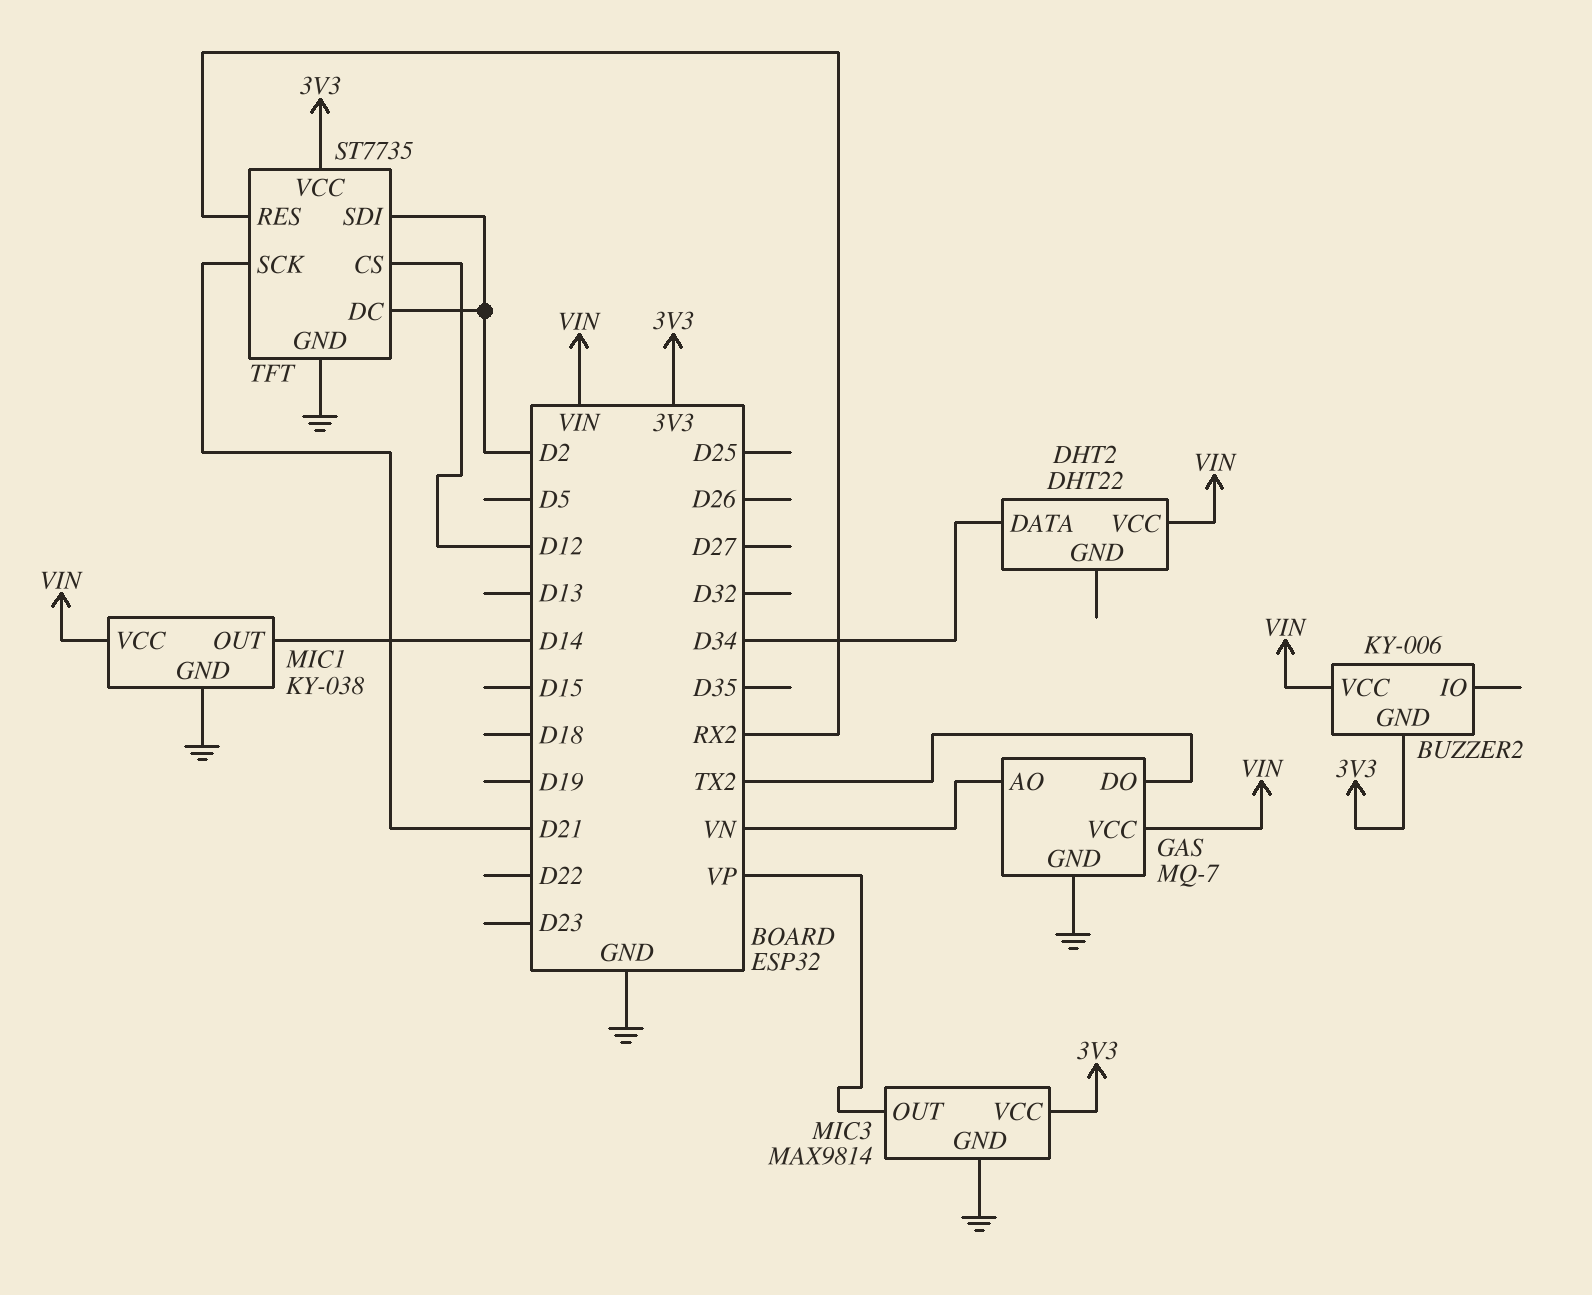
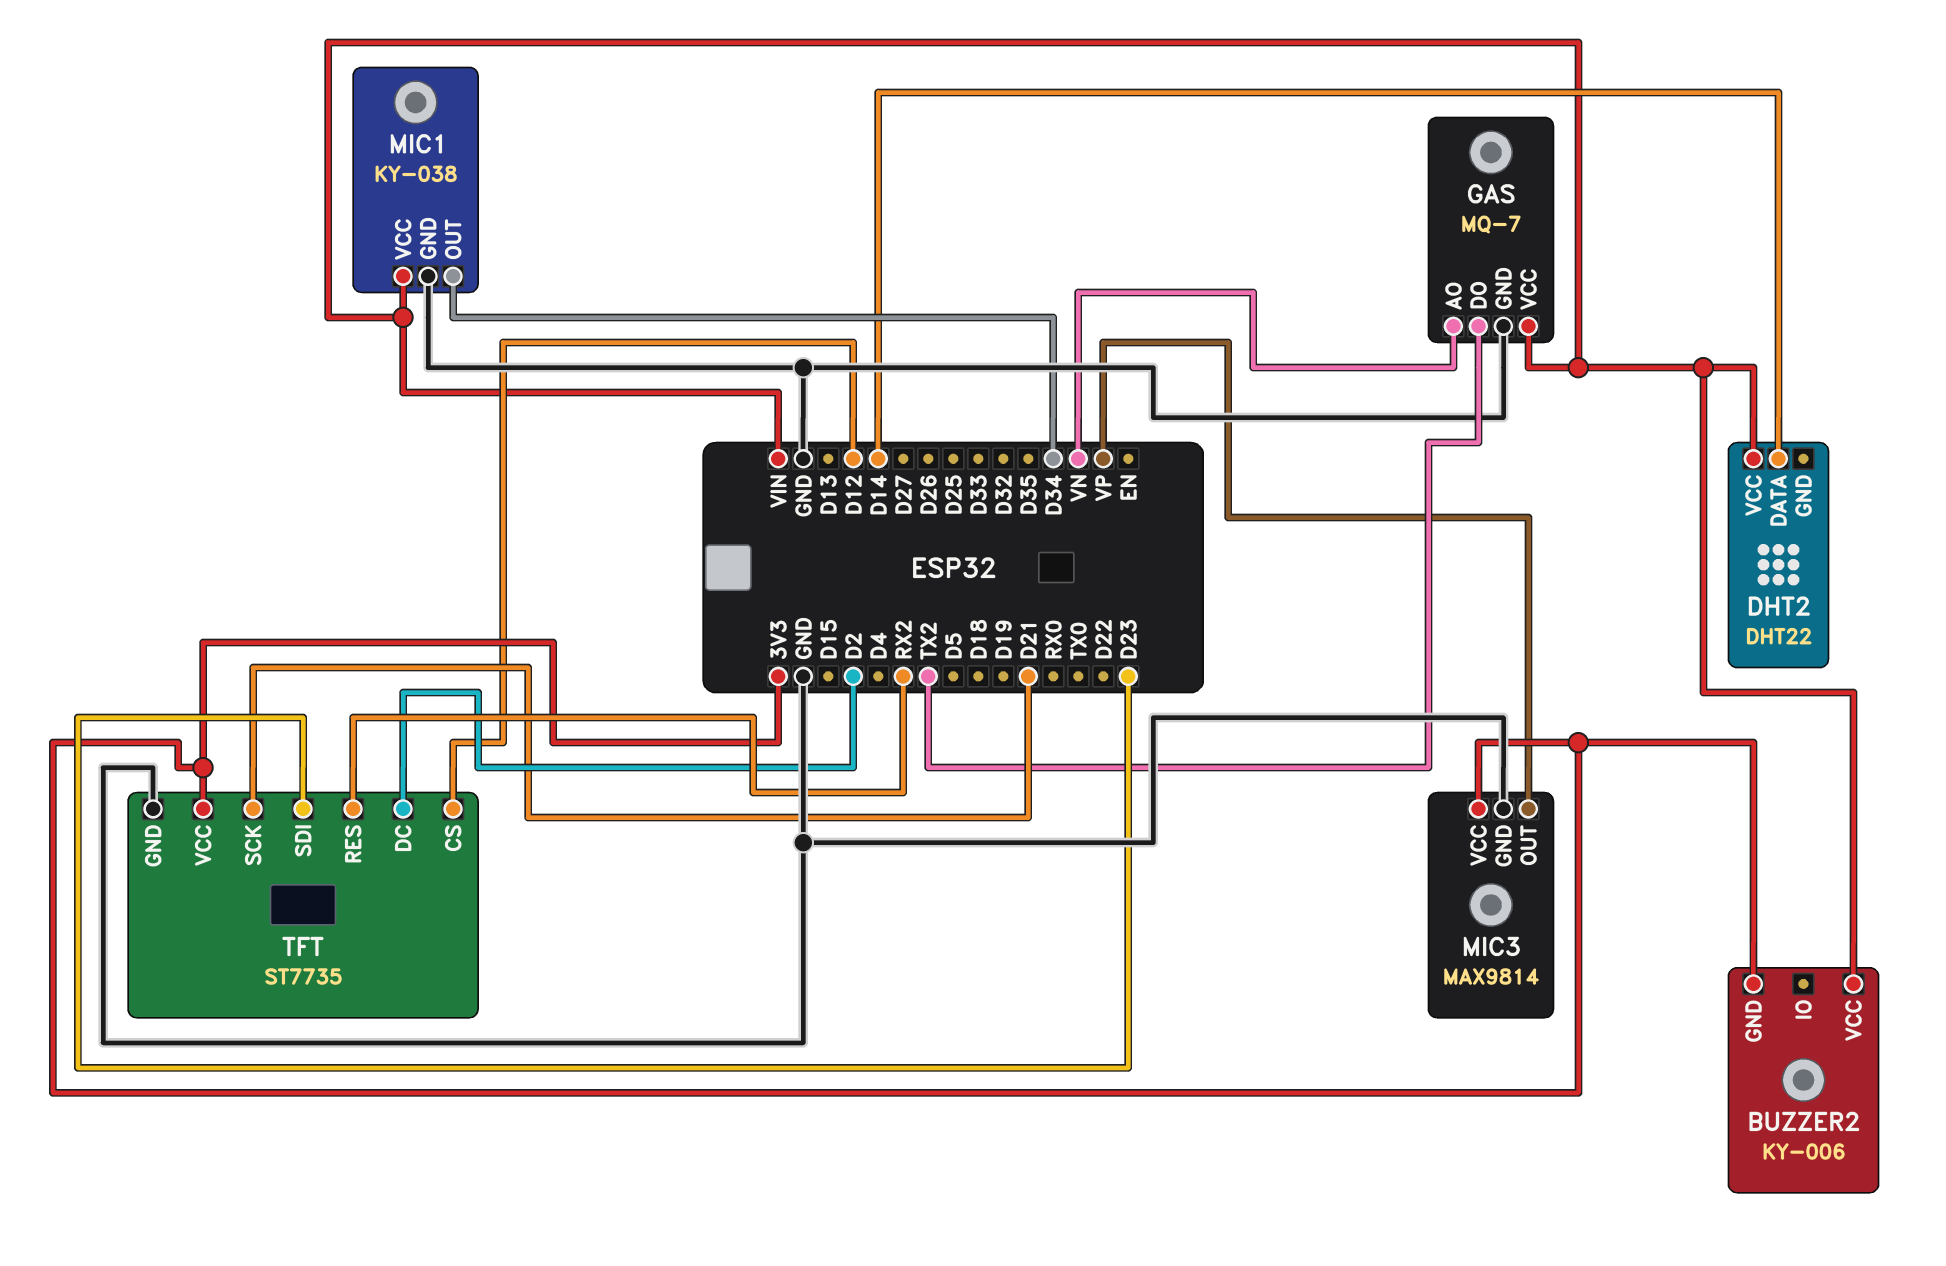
DHT2 pin DATA: D34 -> D14
MIC1 pin OUT: D14 -> D34
TFT pin SDI: D2 -> D23

